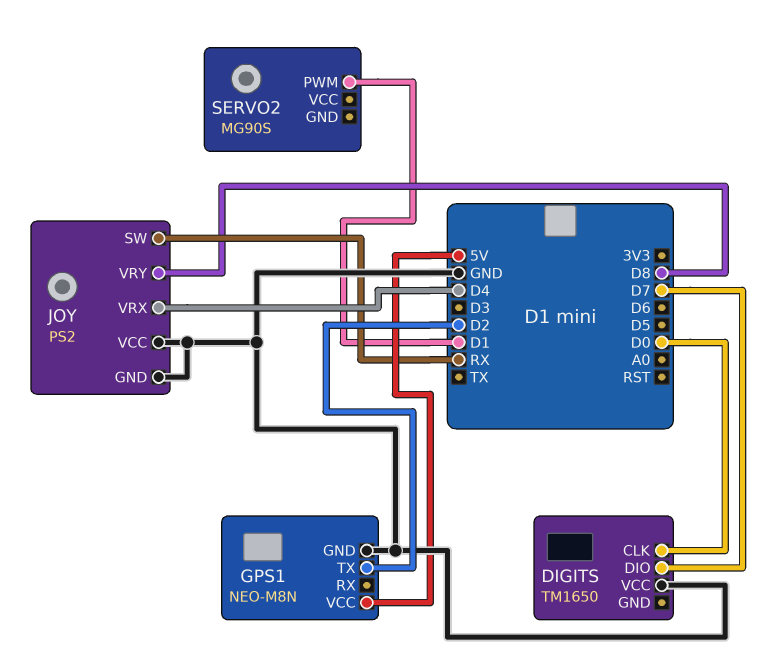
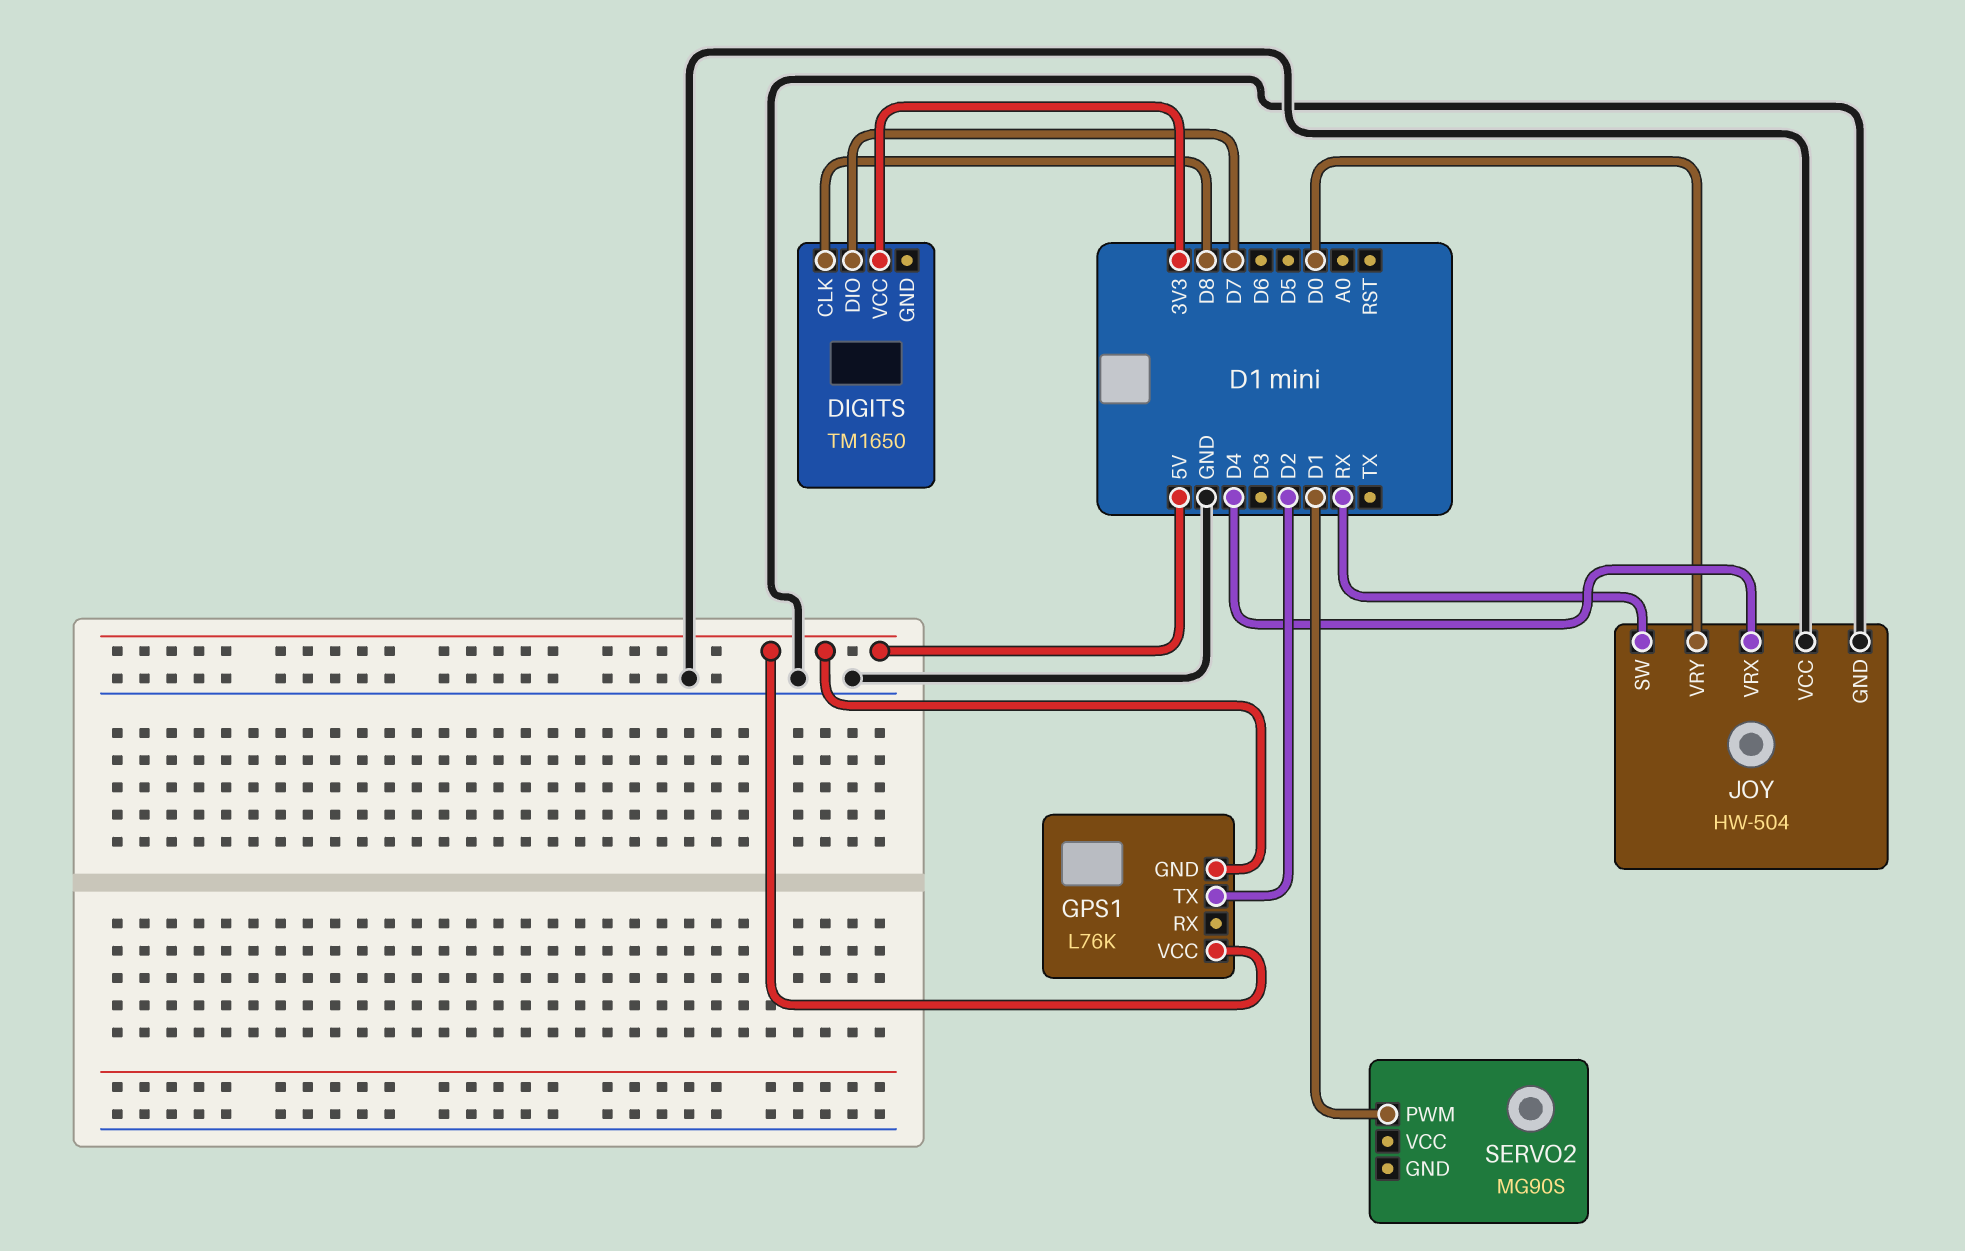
DIGITS pin CLK: D0 -> D8
DIGITS pin VCC: GND -> 3V3
GPS1: NEO-M8N -> L76K
GPS1 pin GND: GND -> 5V
JOY: PS2 -> HW-504
JOY pin VRY: D8 -> D0

